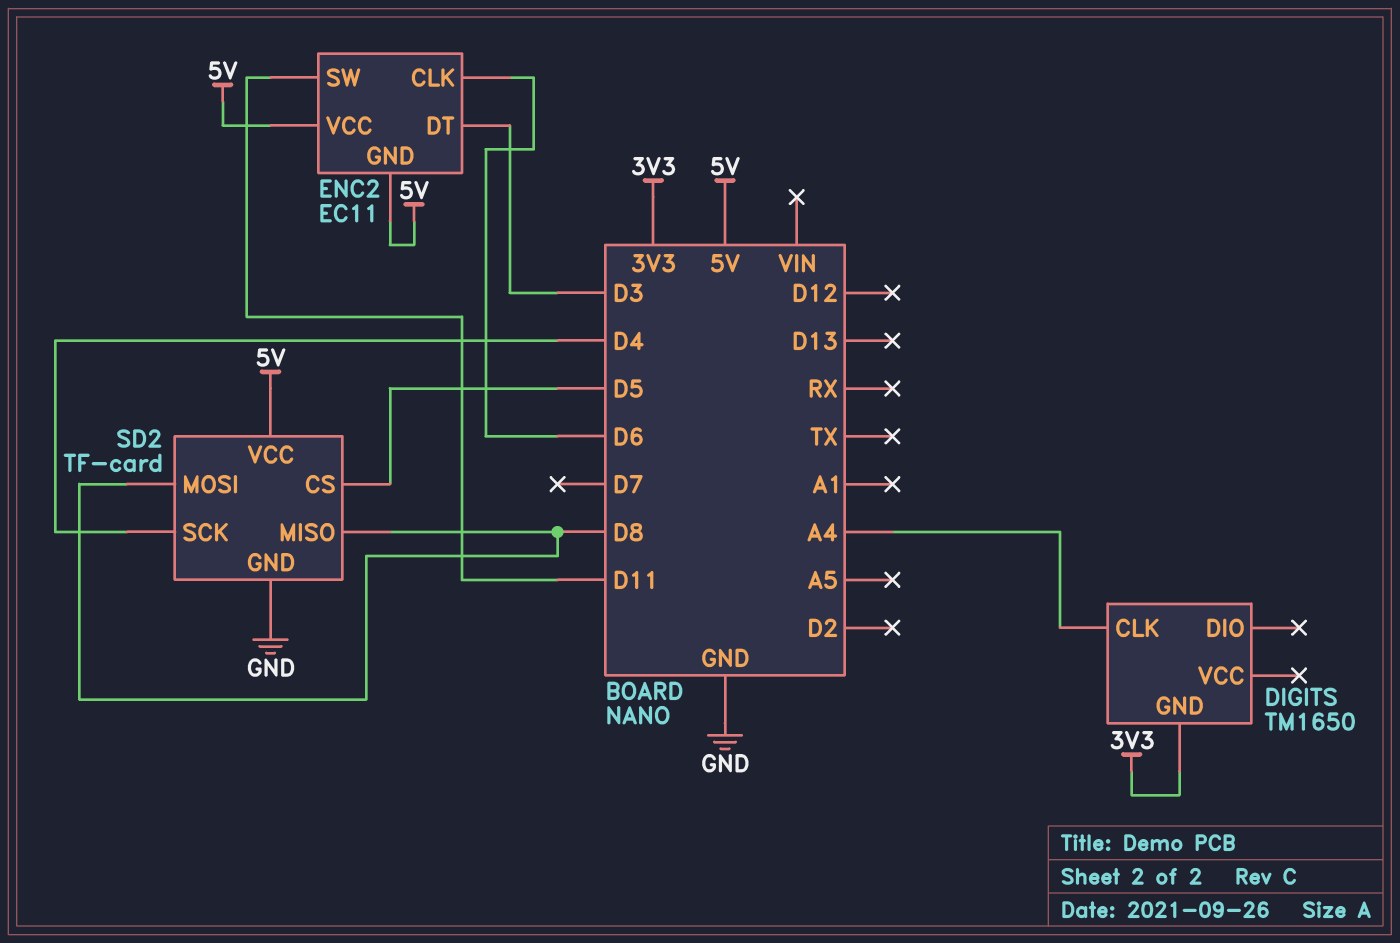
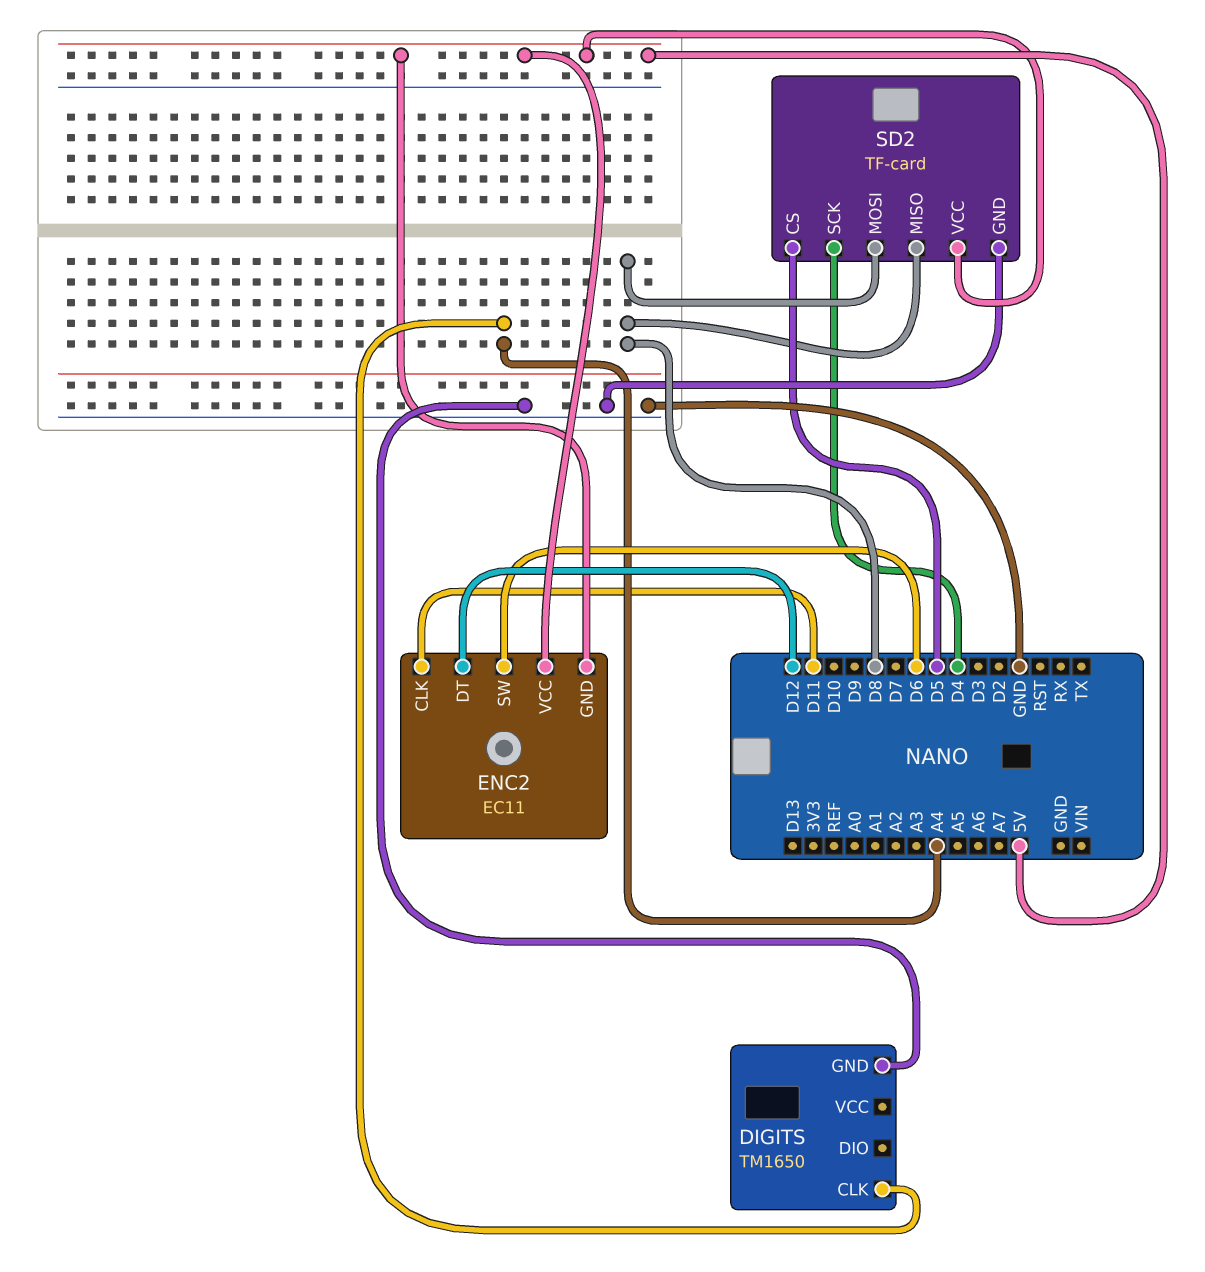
DIGITS pin GND: 3V3 -> GND
ENC2 pin CLK: D6 -> D11
ENC2 pin DT: D3 -> D12
ENC2 pin SW: D11 -> D6

